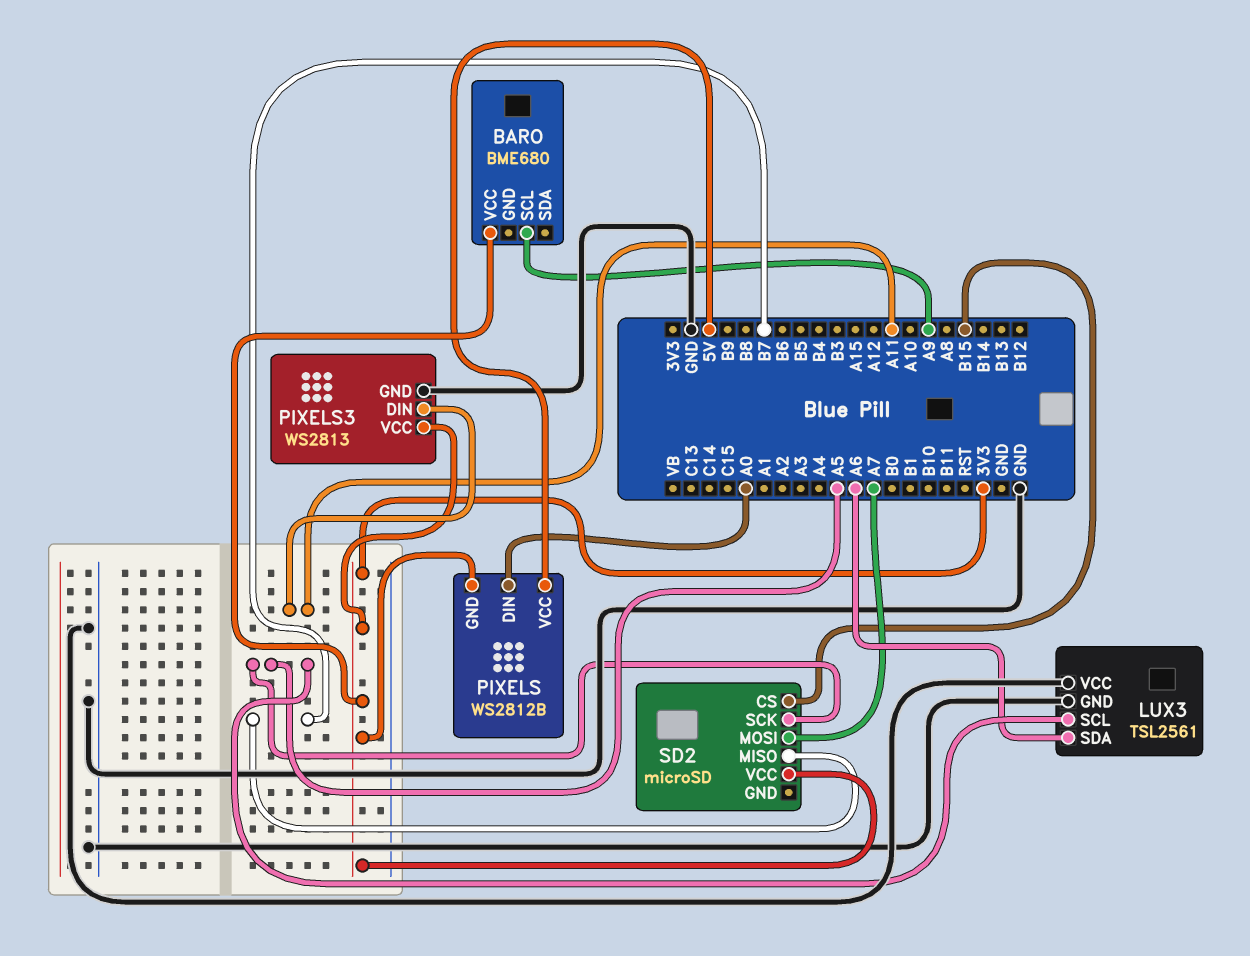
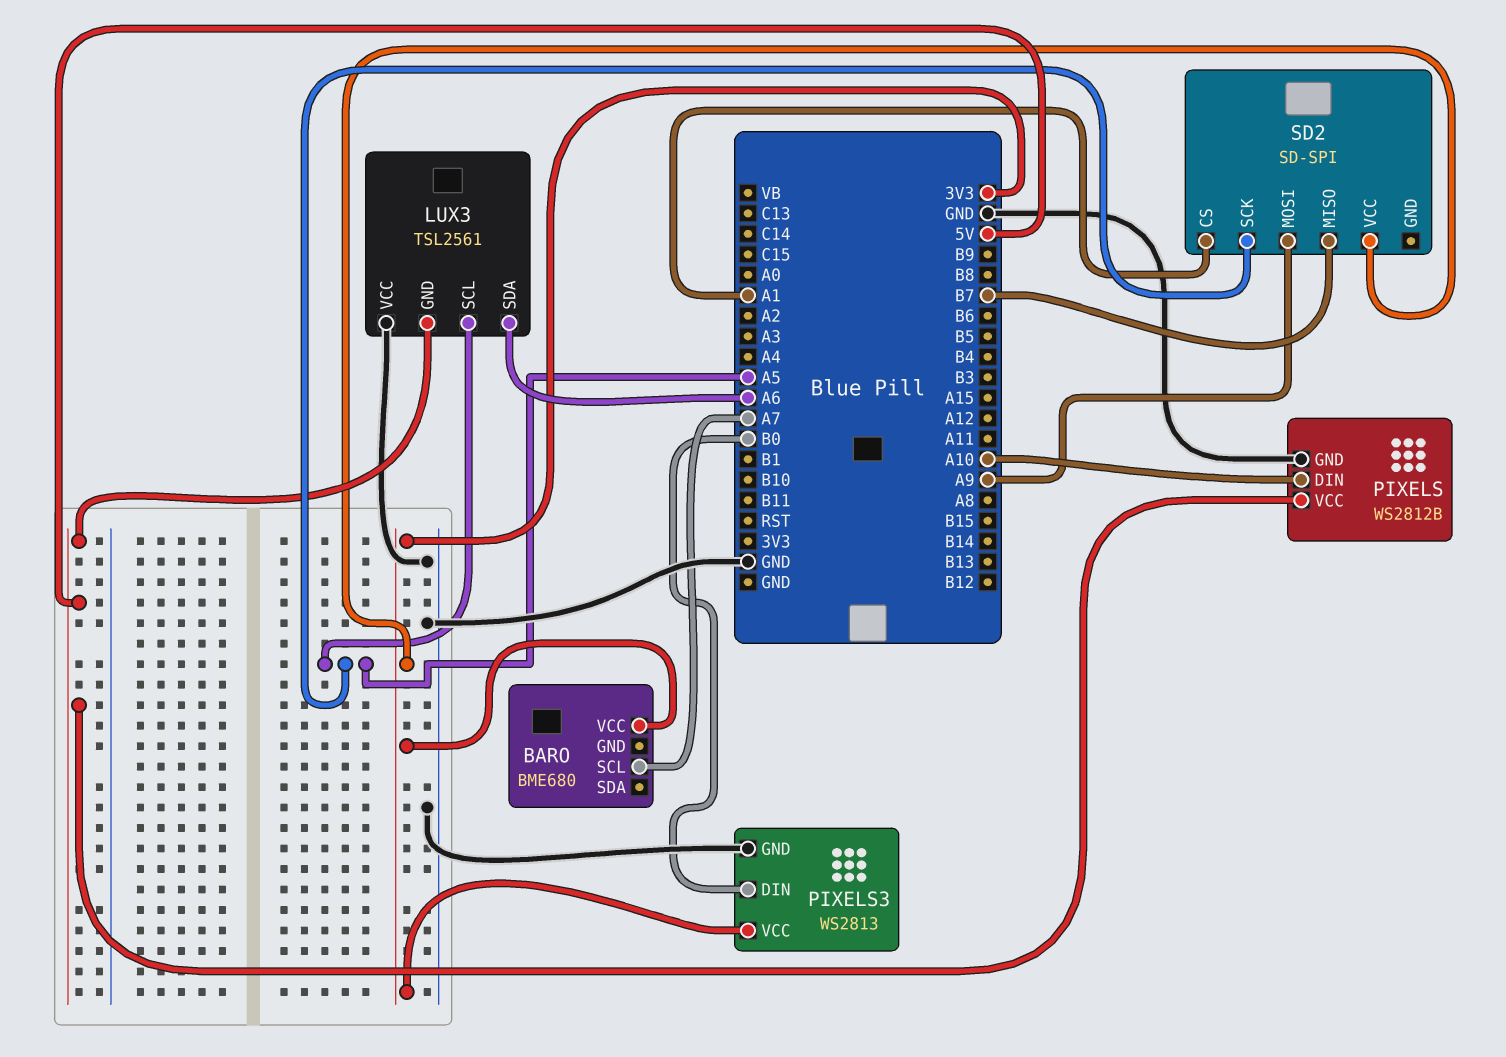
BARO pin SCL: A9 -> A7
LUX3 pin GND: GND -> 5V
PIXELS pin DIN: A0 -> A10
PIXELS pin GND: 3V3 -> GND
PIXELS3 pin DIN: A11 -> B0
SD2: microSD -> SD-SPI
SD2 pin CS: B15 -> A1
SD2 pin MOSI: A7 -> A9

